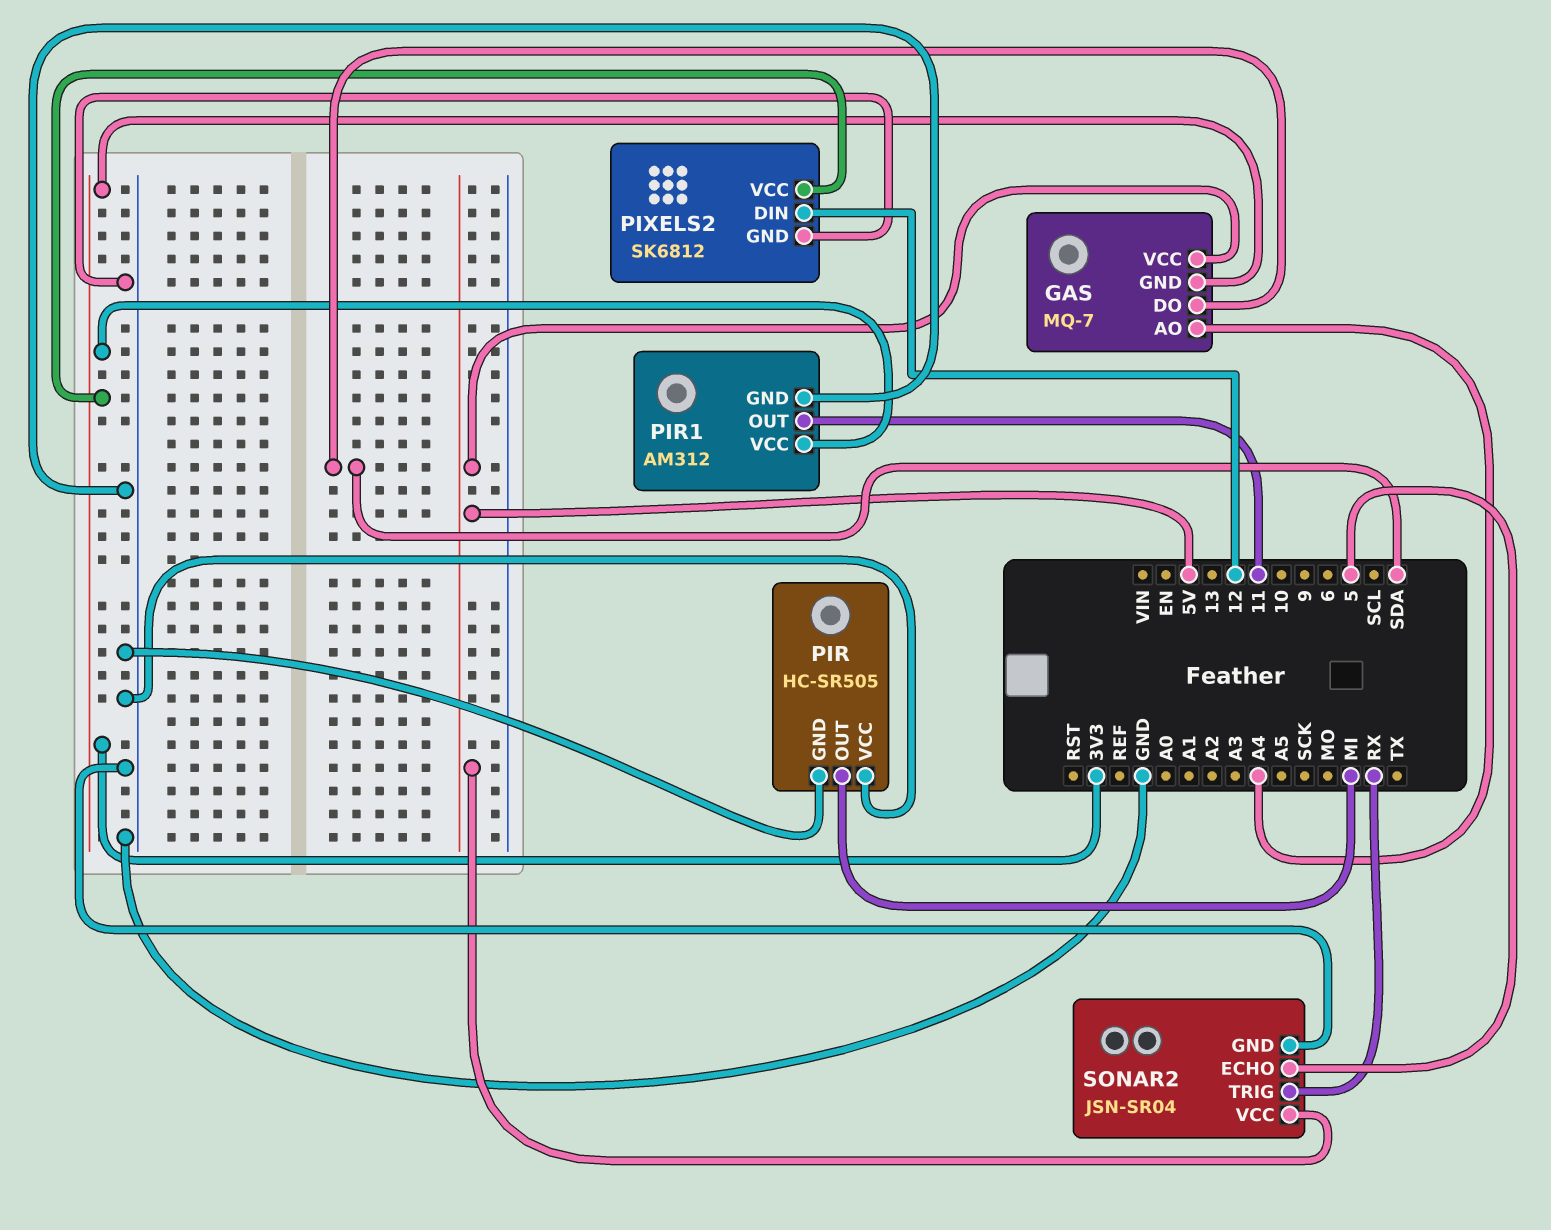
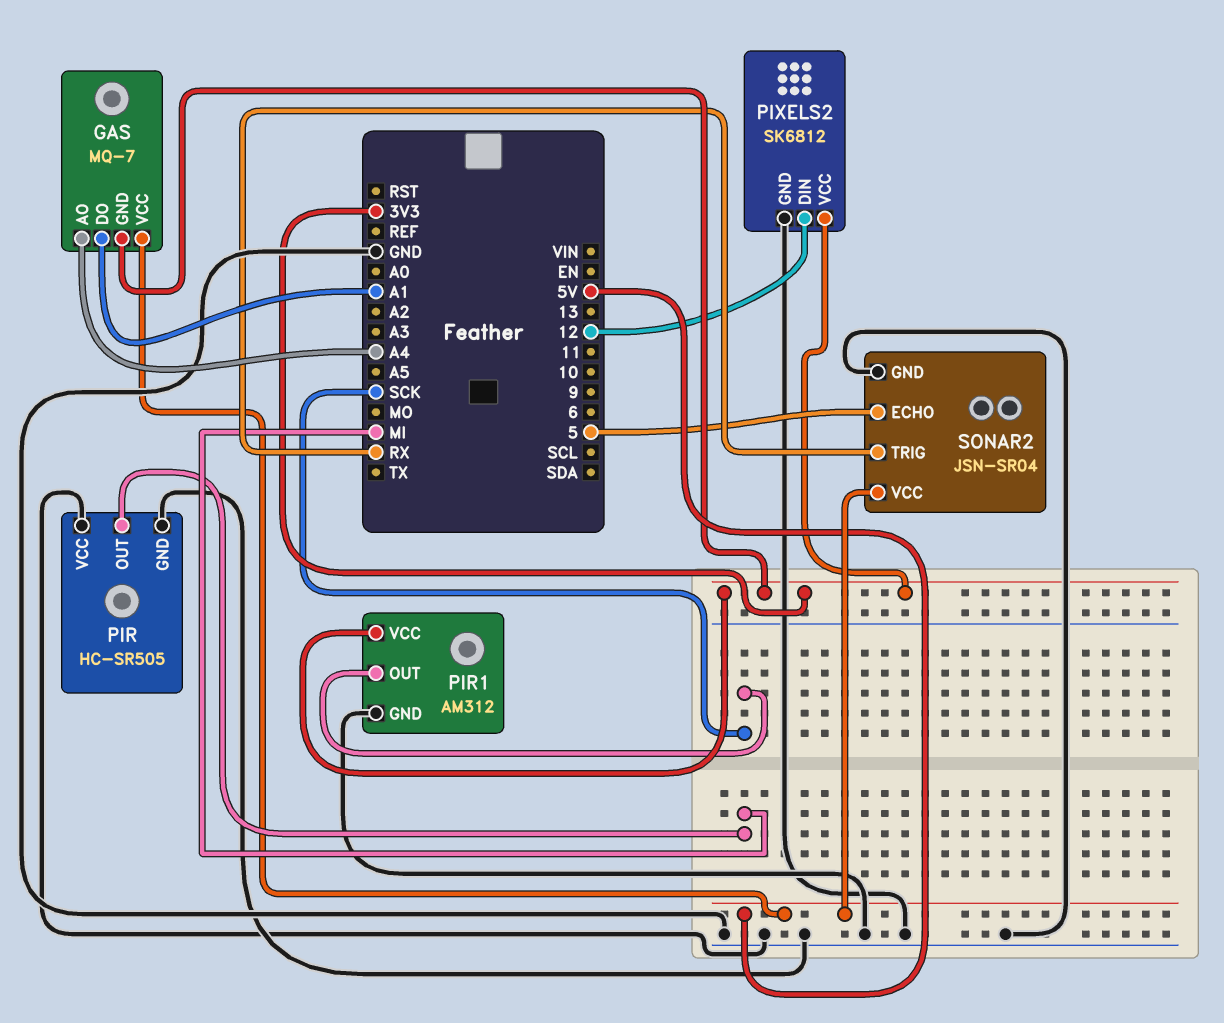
GAS pin DO: SDA -> A1
PIR1 pin OUT: 11 -> SCK

